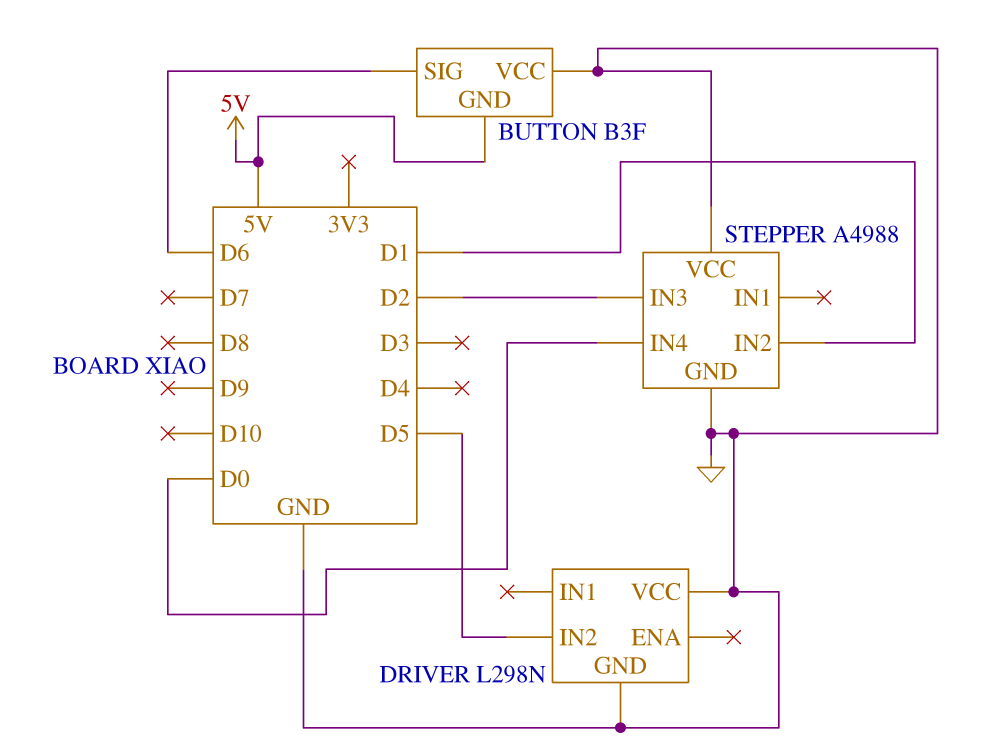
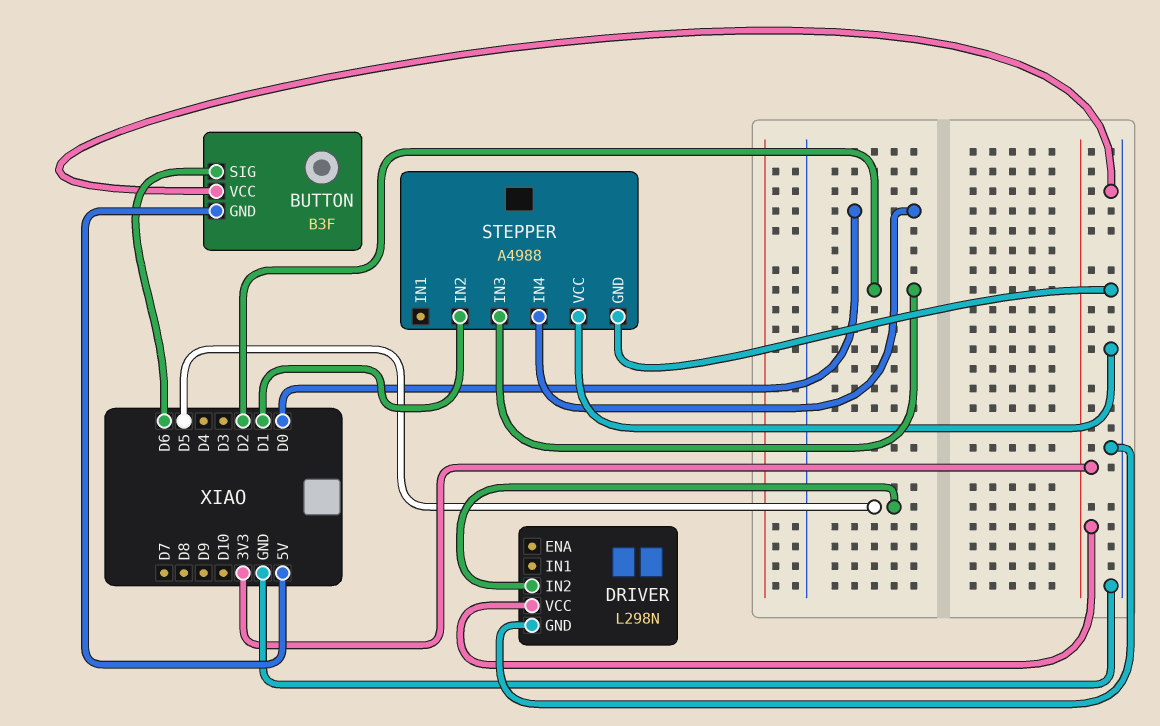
DRIVER pin VCC: GND -> 3V3

